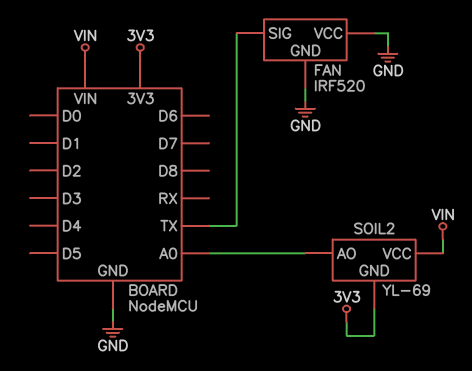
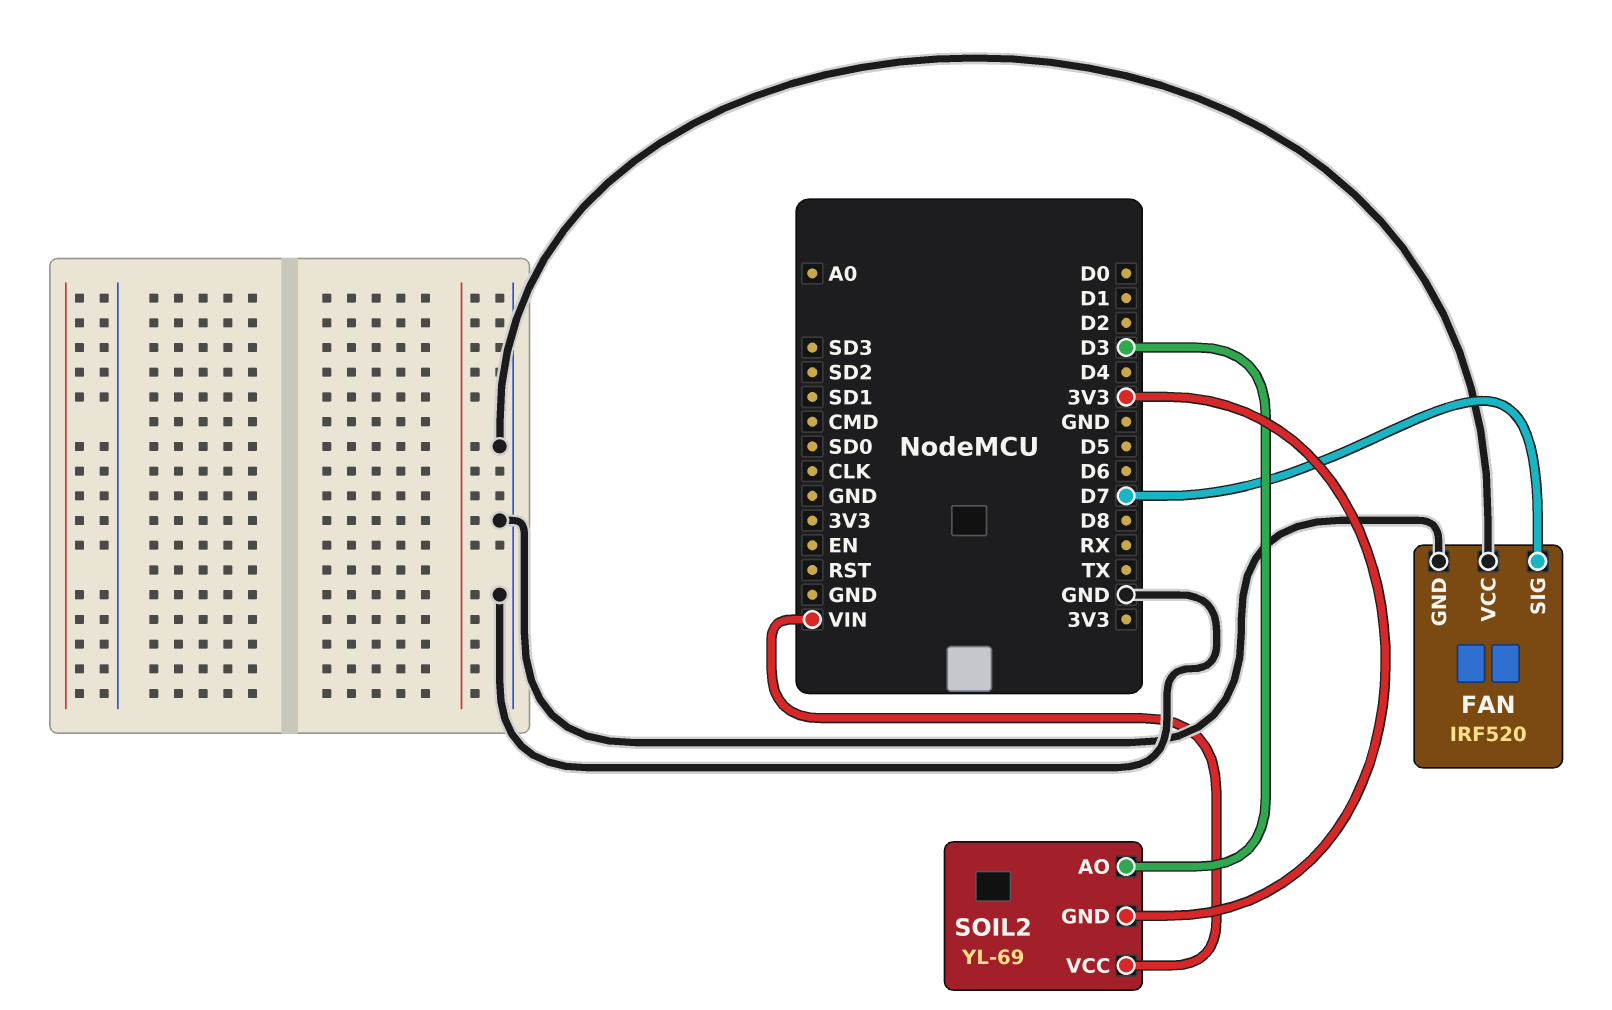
FAN pin SIG: TX -> D7
SOIL2 pin AO: A0 -> D3

